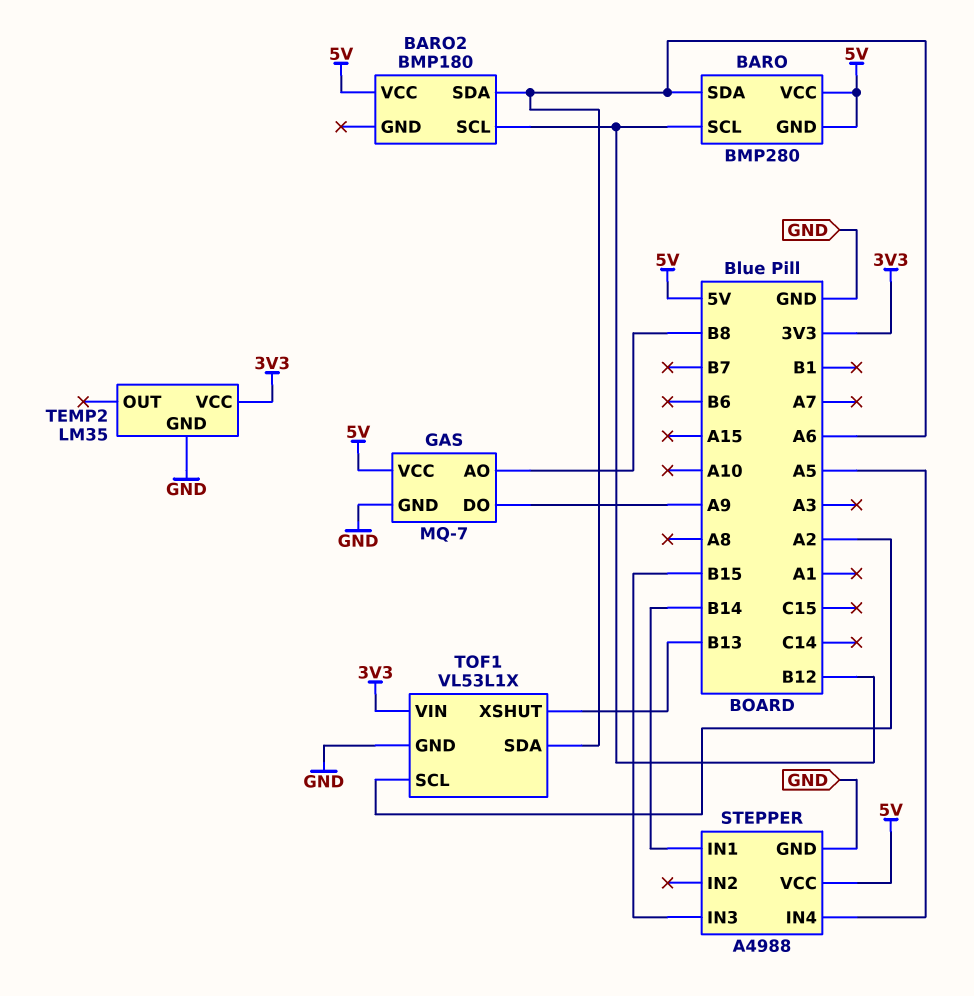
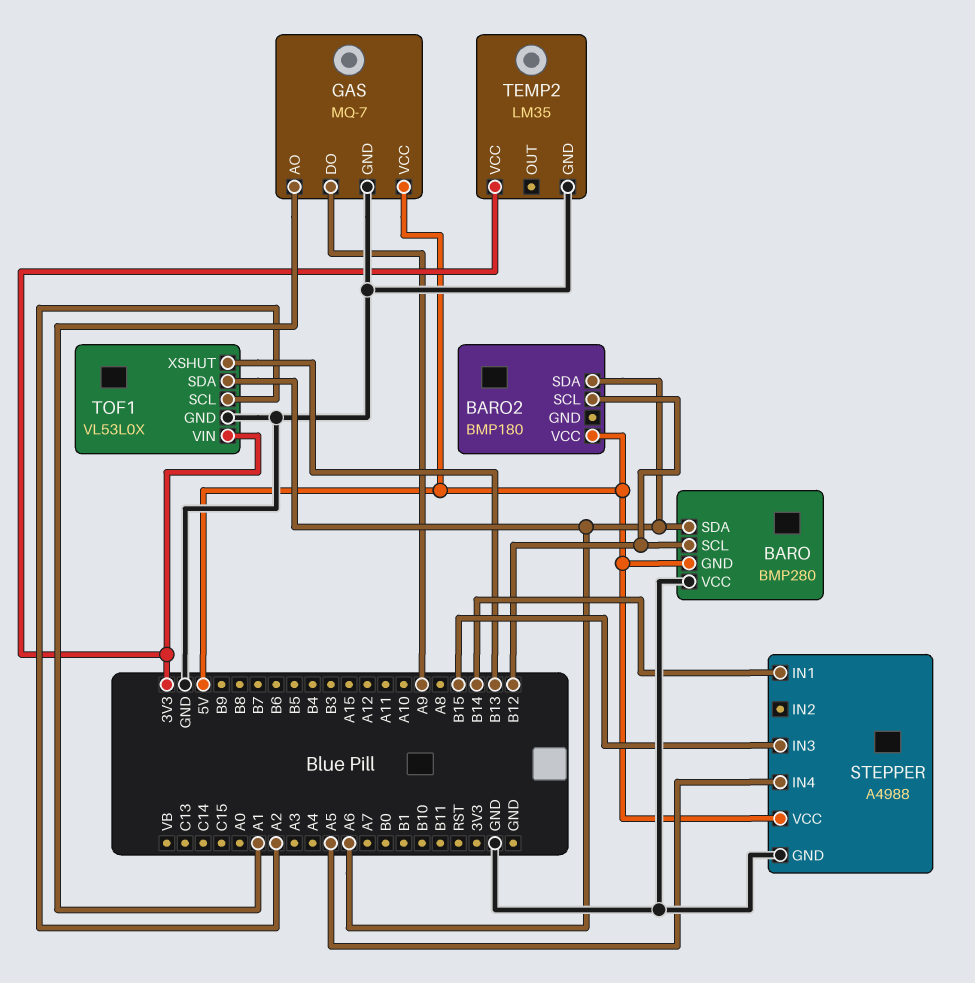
BARO pin VCC: 5V -> GND
GAS pin AO: B8 -> A1
TOF1: VL53L1X -> VL53L0X

